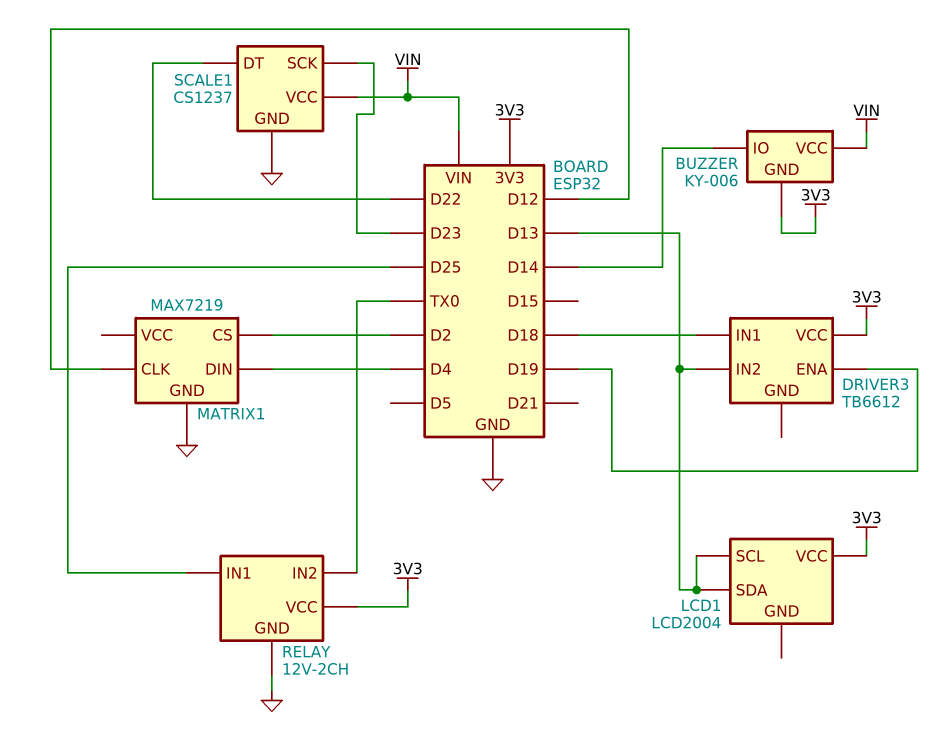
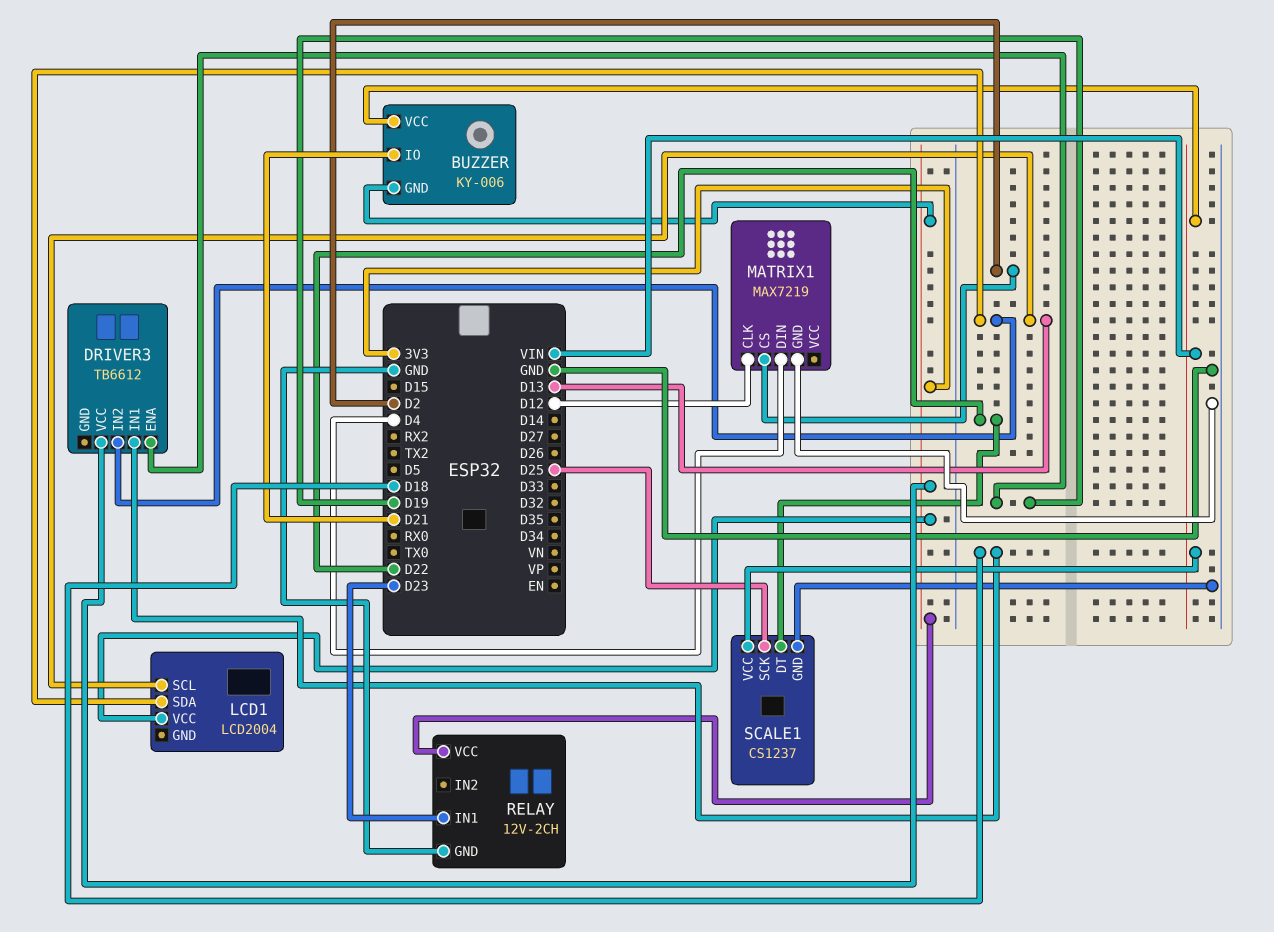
BUZZER pin IO: D14 -> D21
RELAY pin IN1: D25 -> D23
RELAY pin IN2: TX0 -> none
SCALE1 pin SCK: D23 -> D25

